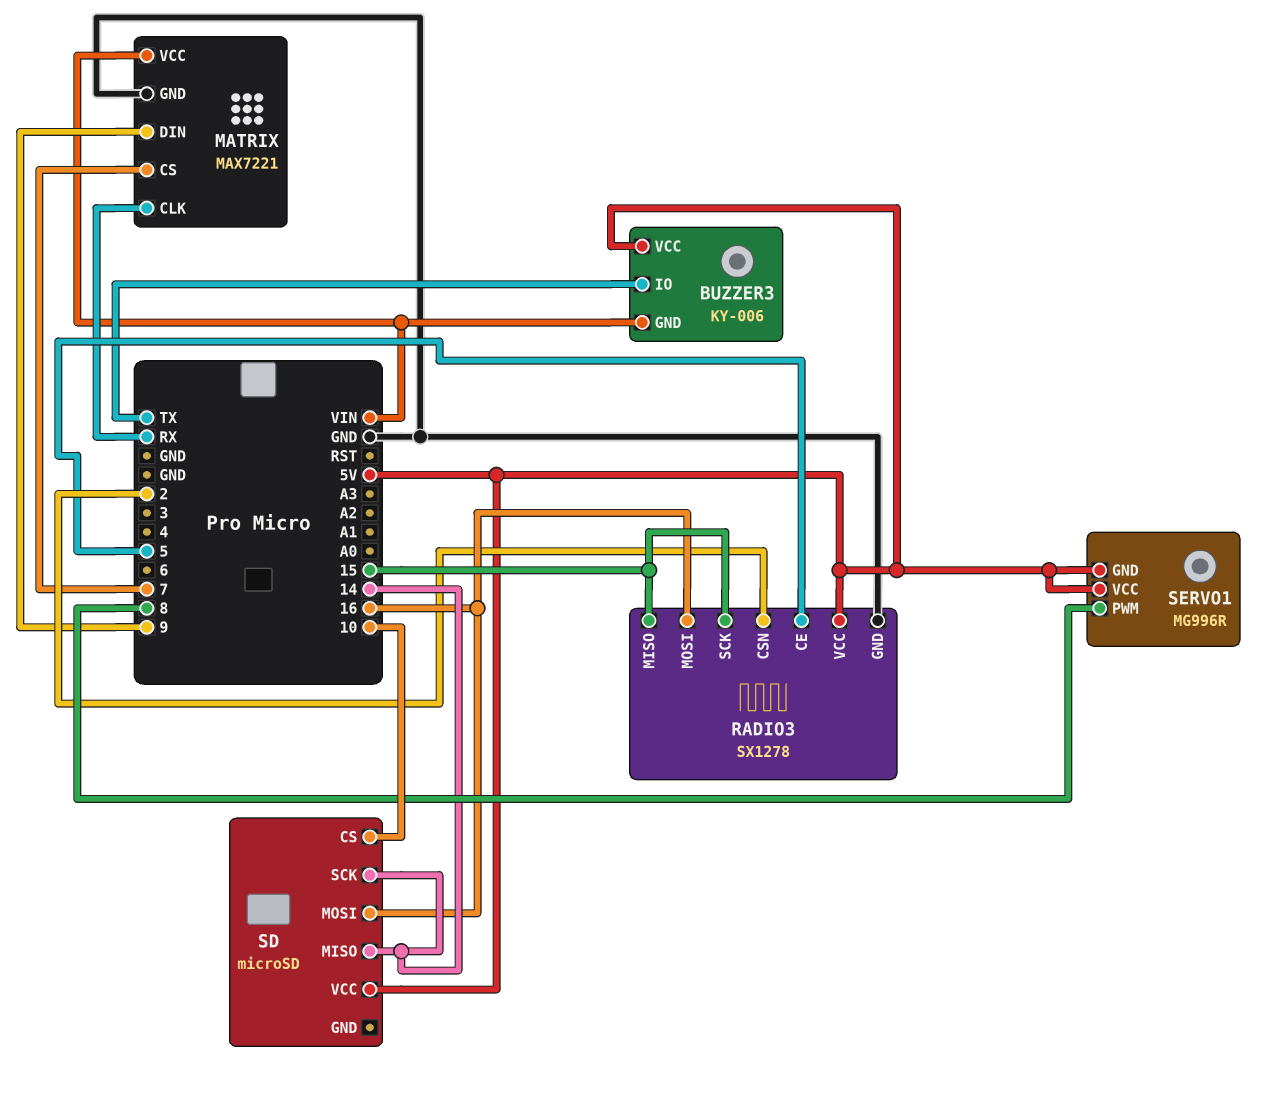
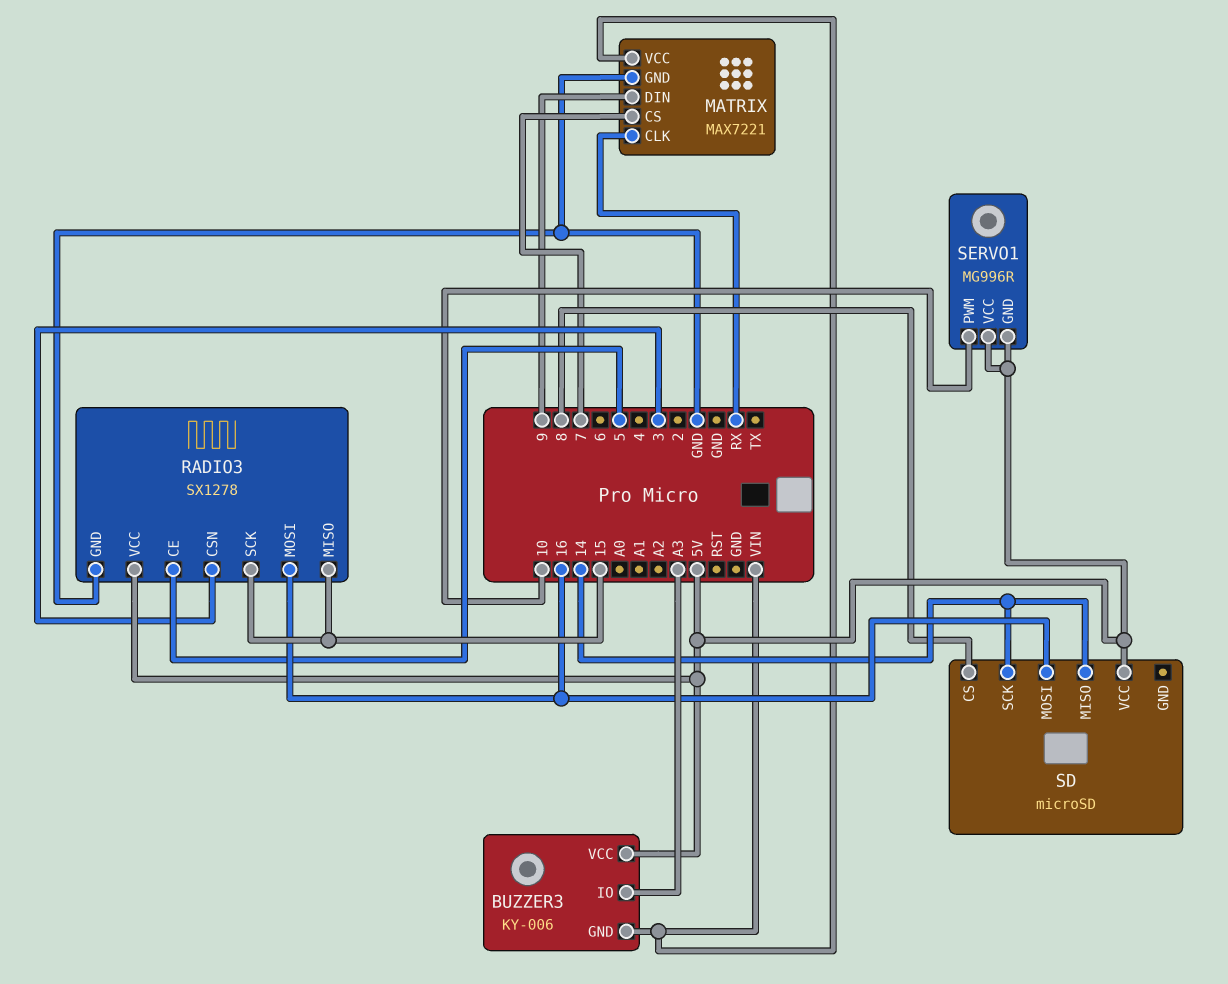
BUZZER3 pin IO: TX -> A3
RADIO3 pin CSN: 2 -> 3
SD pin CS: 10 -> 8
SERVO1 pin PWM: 8 -> 10

